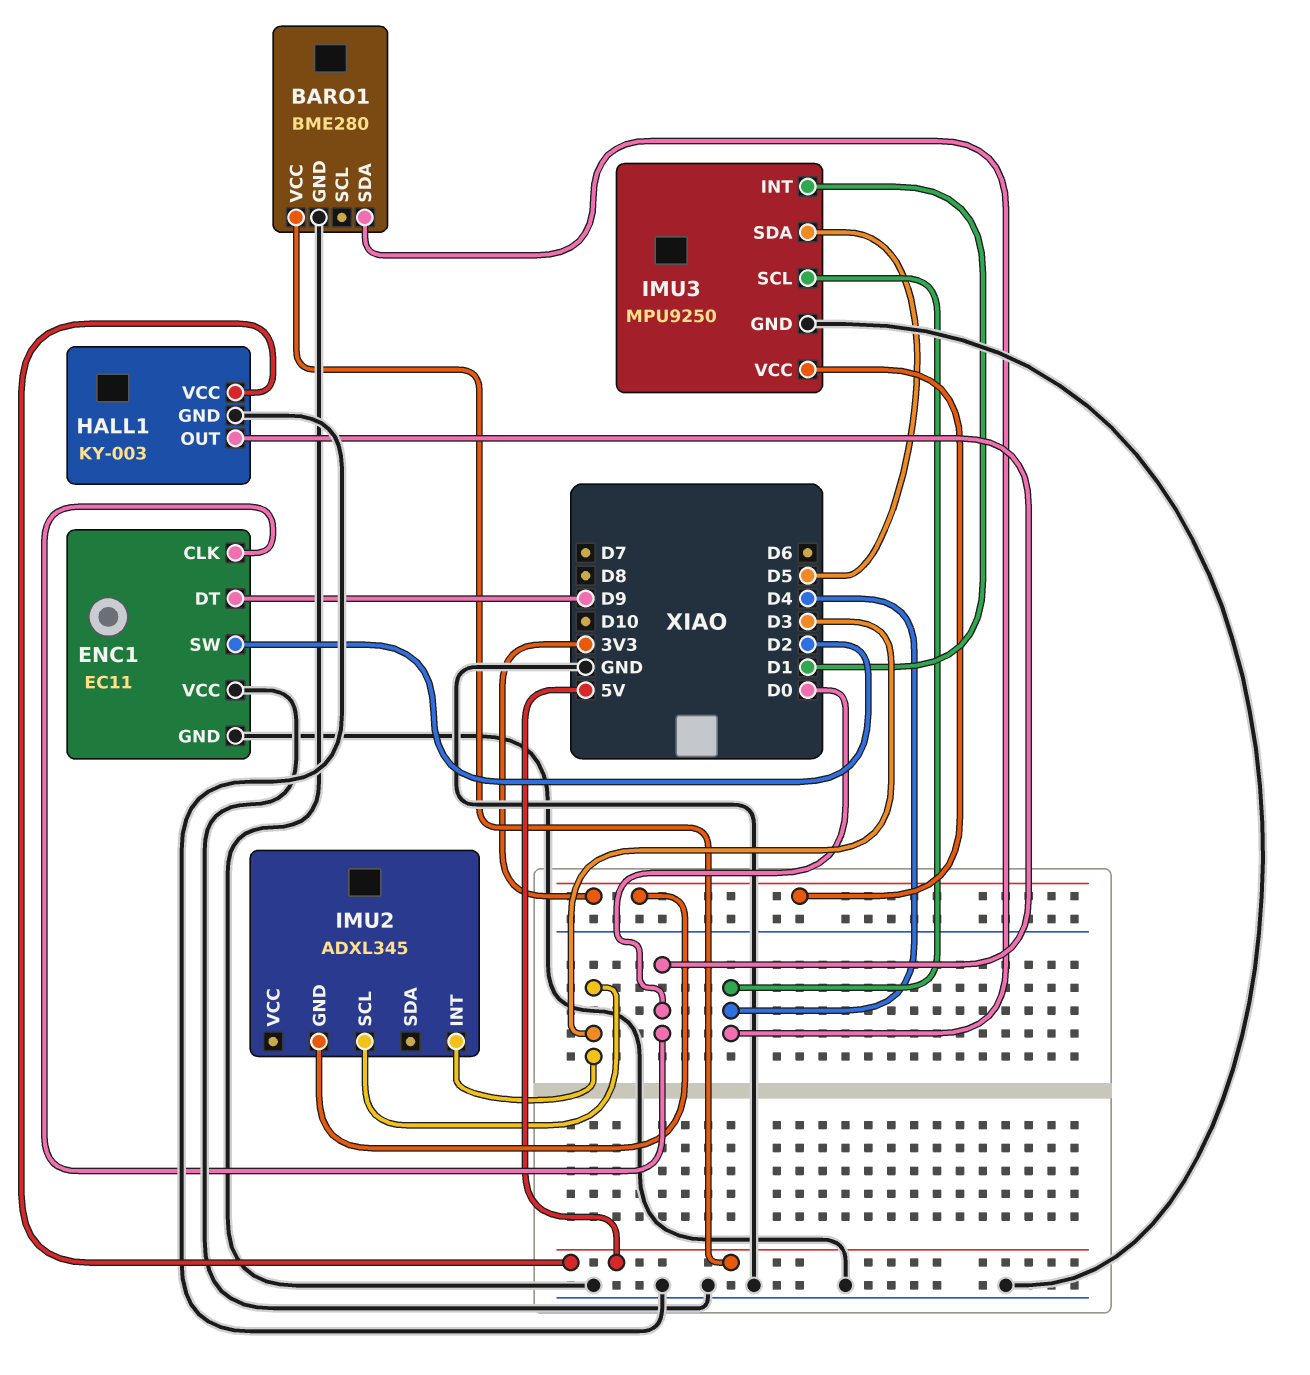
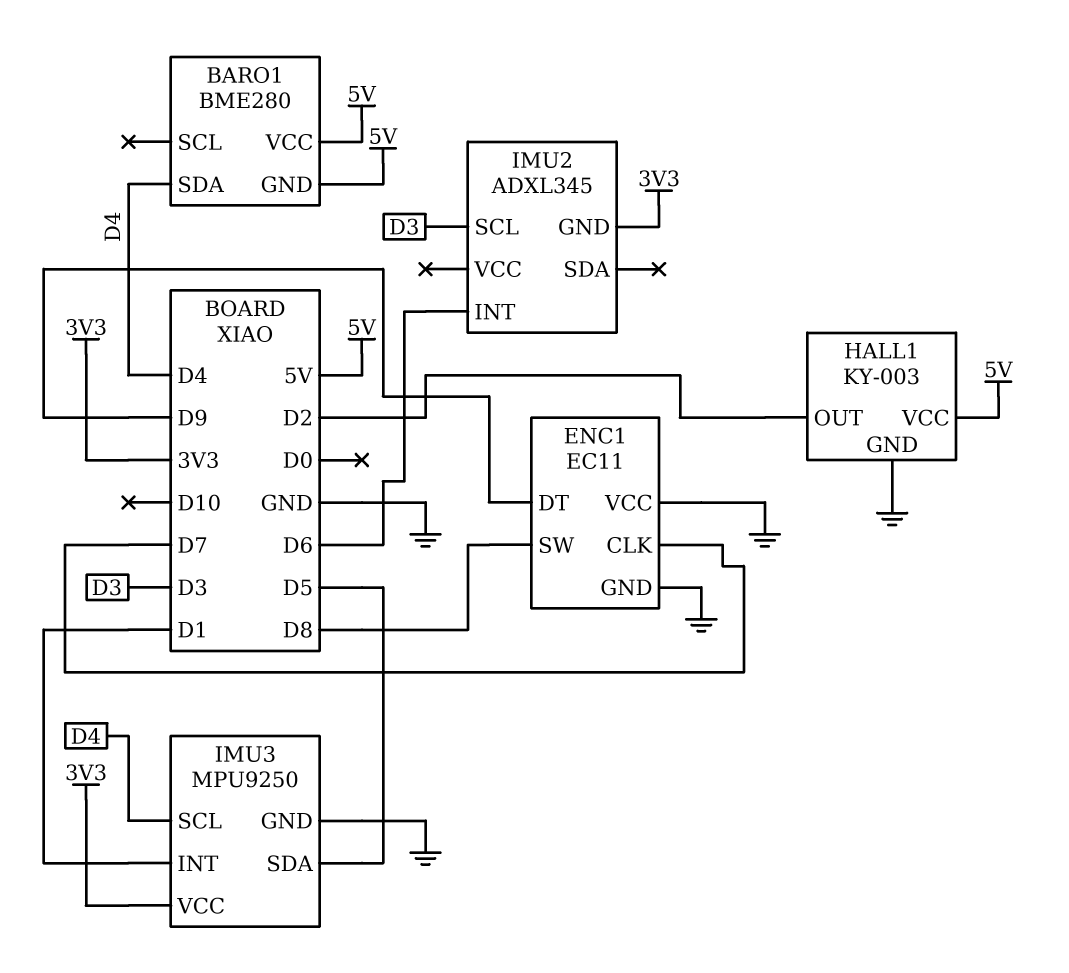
BARO1 pin GND: GND -> 5V
ENC1 pin CLK: D0 -> D7
ENC1 pin SW: D2 -> D8
HALL1 pin OUT: D0 -> D2
IMU2 pin INT: D3 -> D6

